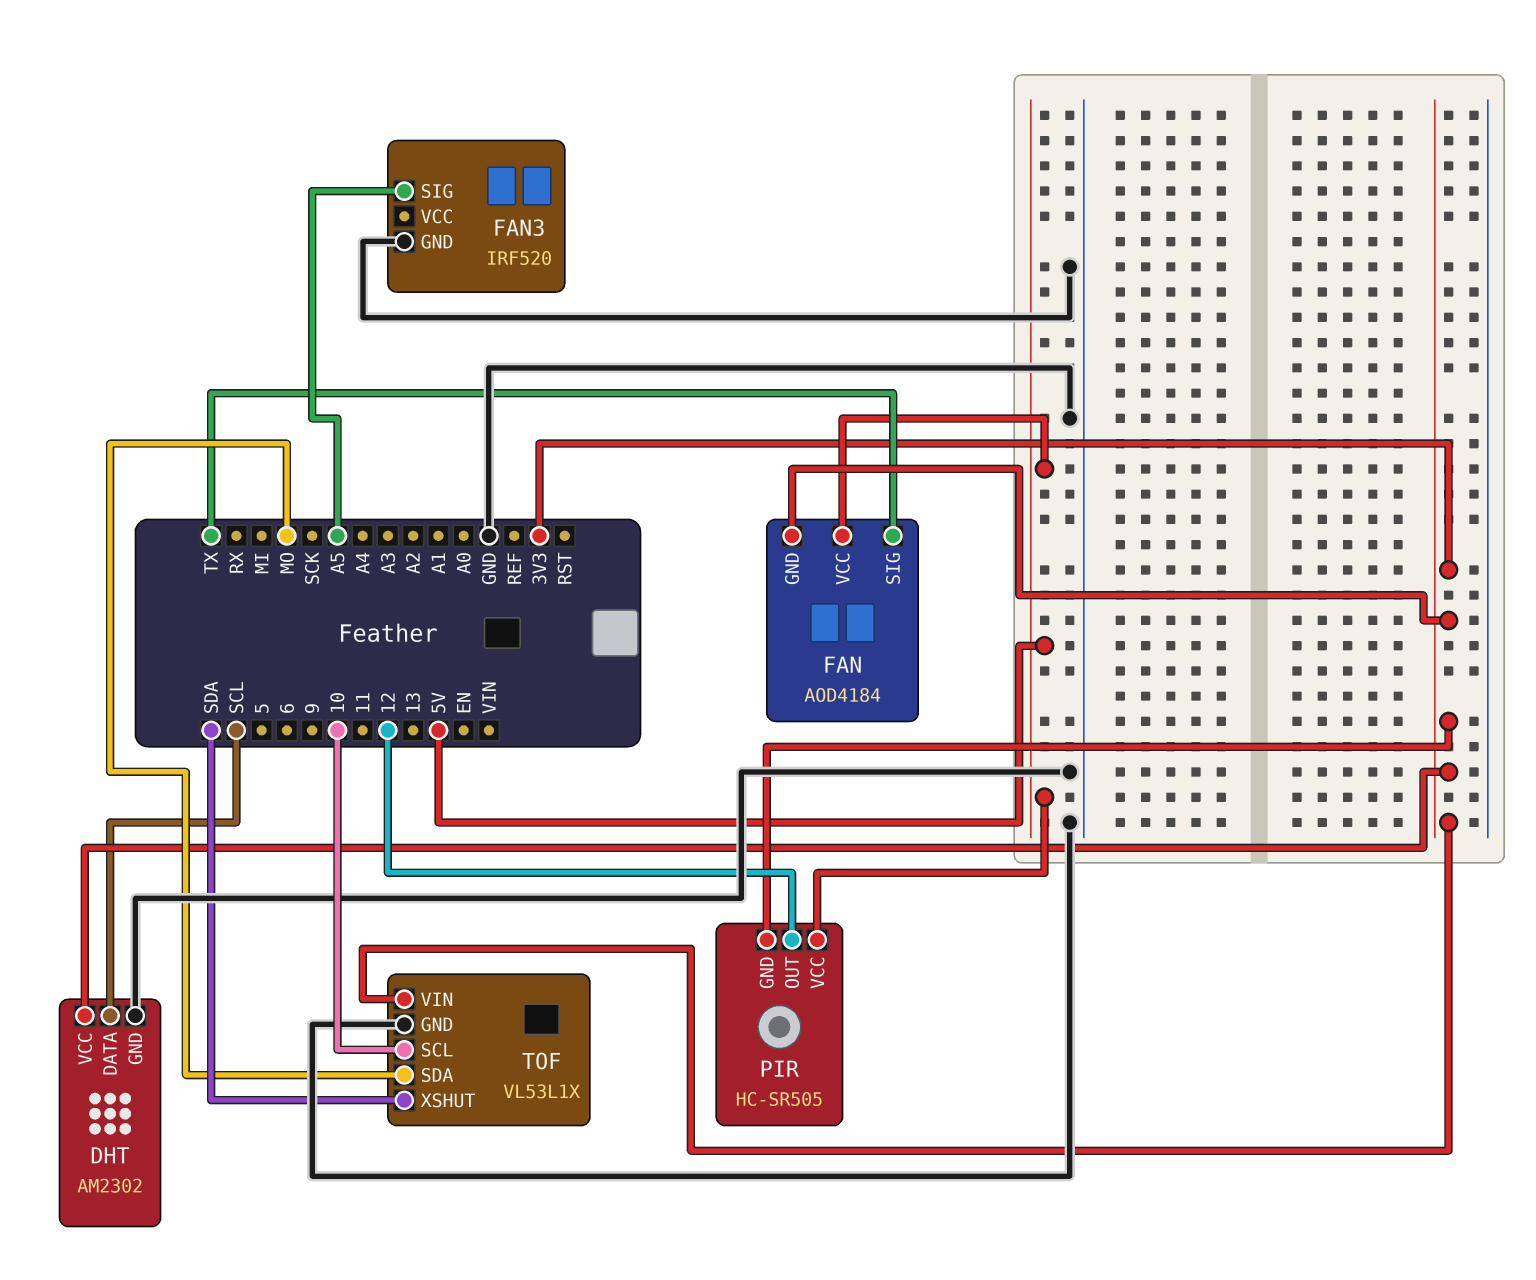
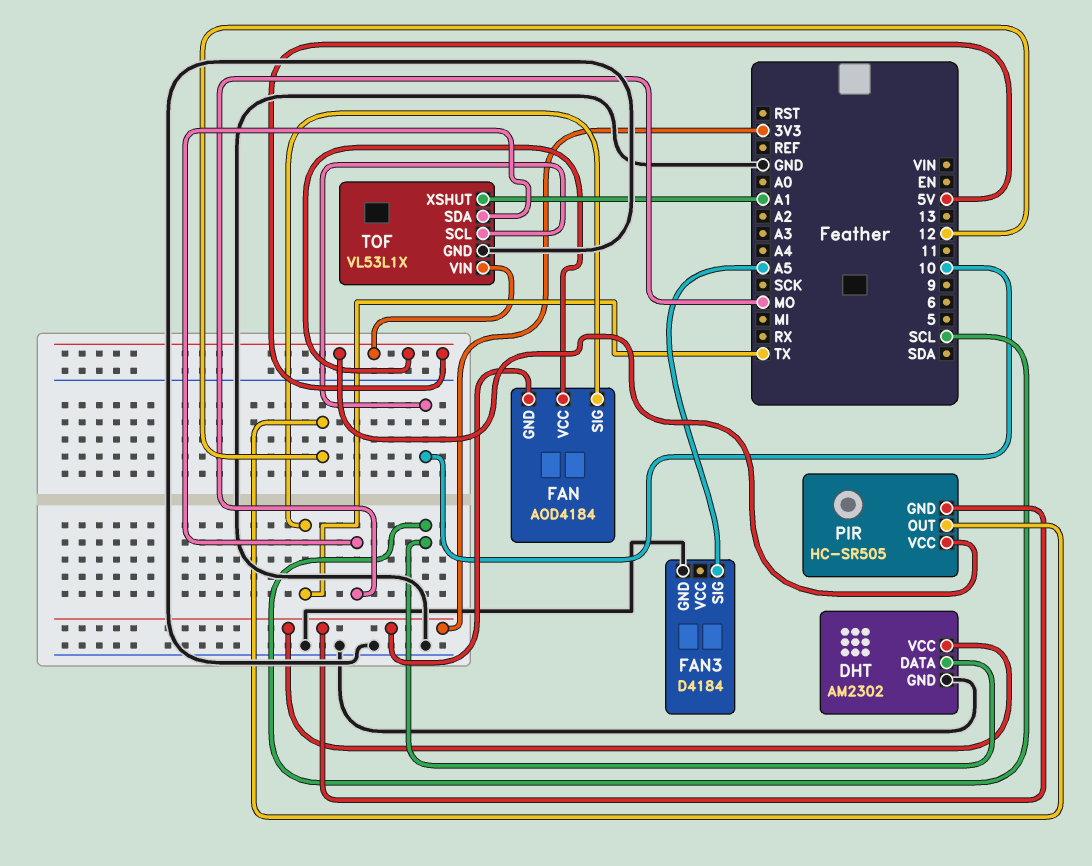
FAN3: IRF520 -> D4184
TOF pin VIN: 3V3 -> 5V
TOF pin XSHUT: SDA -> A1

